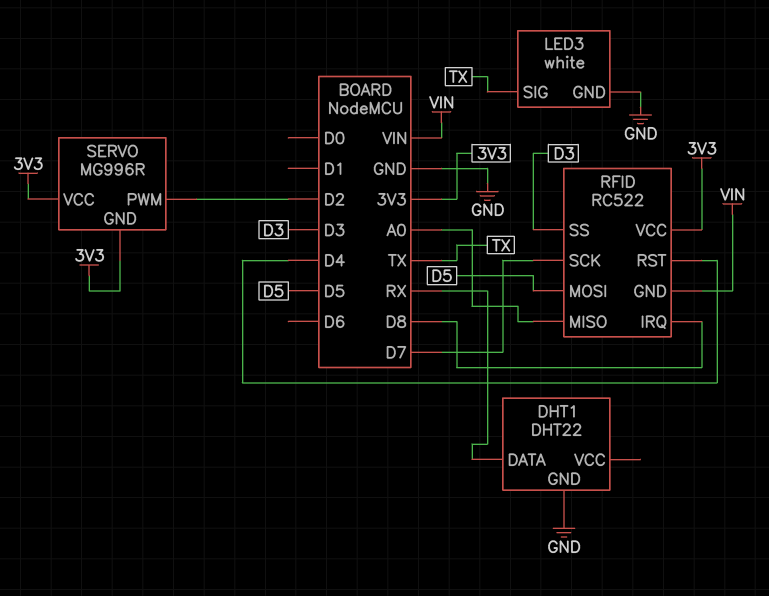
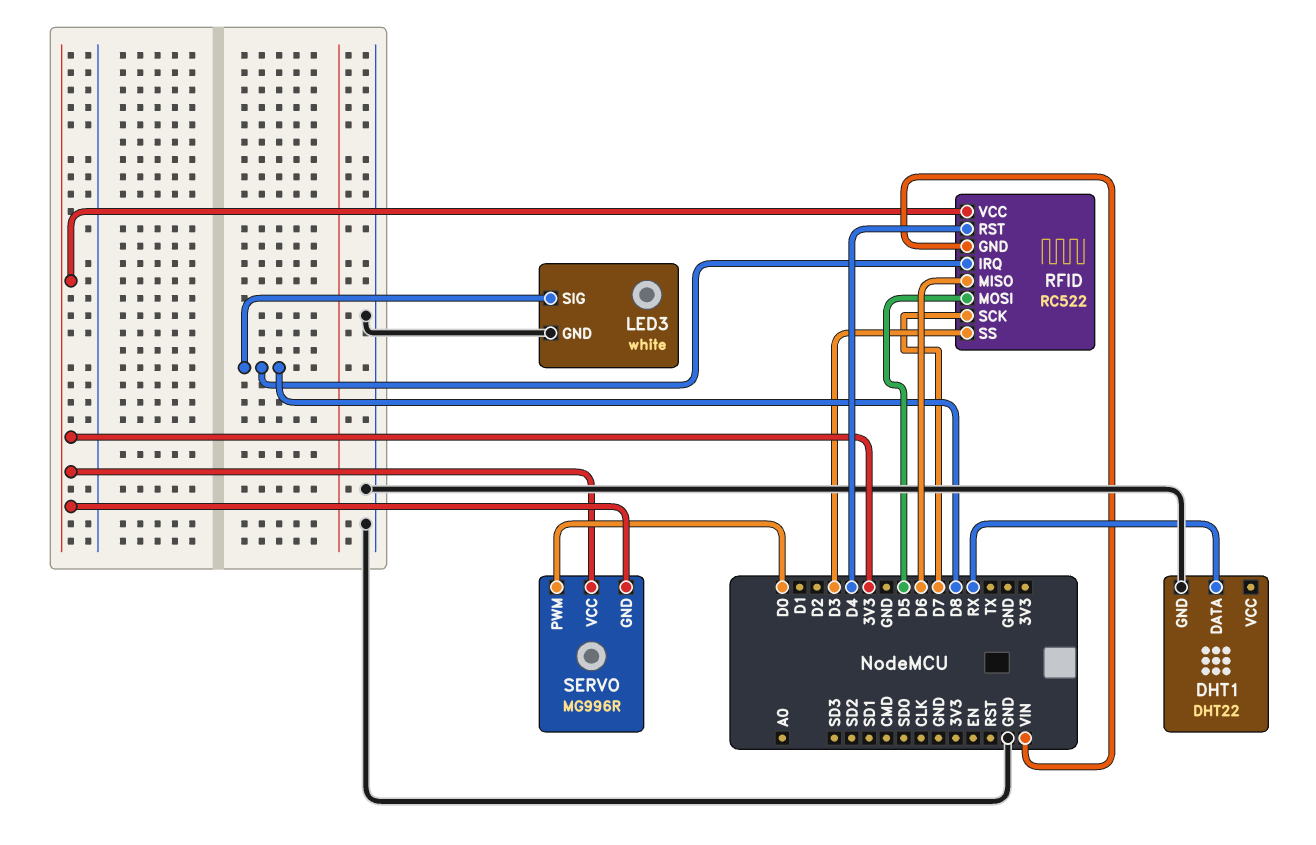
LED3 pin SIG: TX -> D8
RFID pin MISO: A0 -> D6
SERVO pin PWM: D2 -> D0

